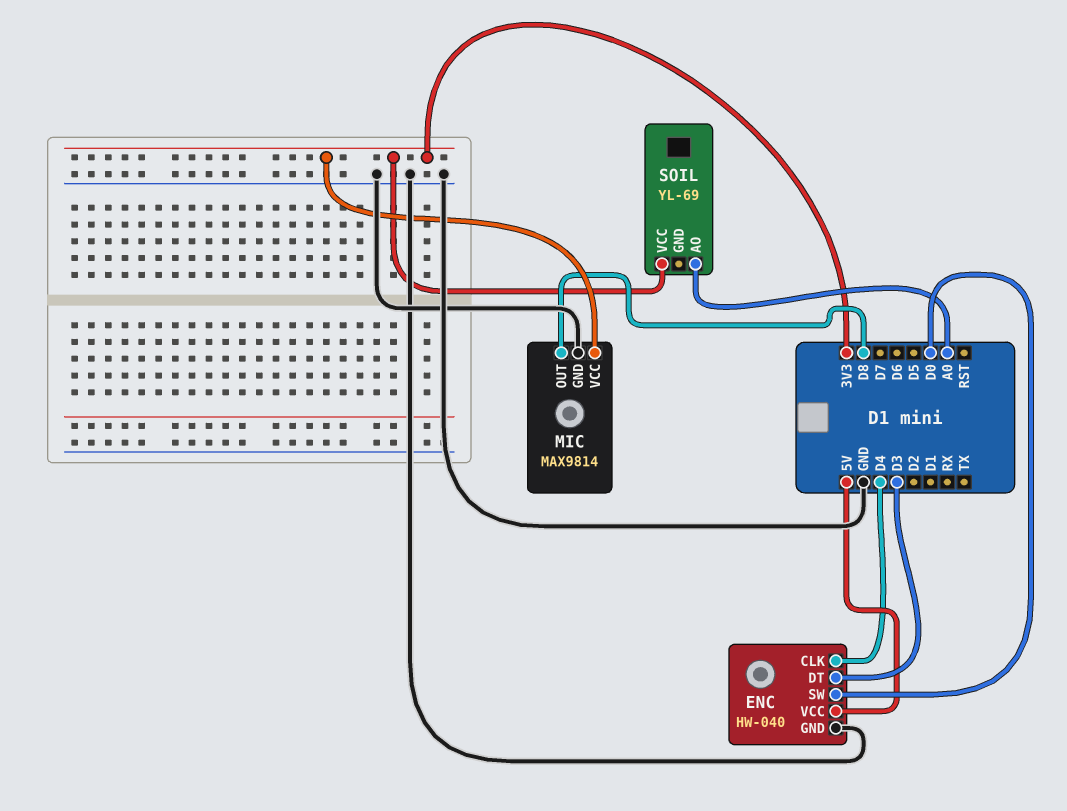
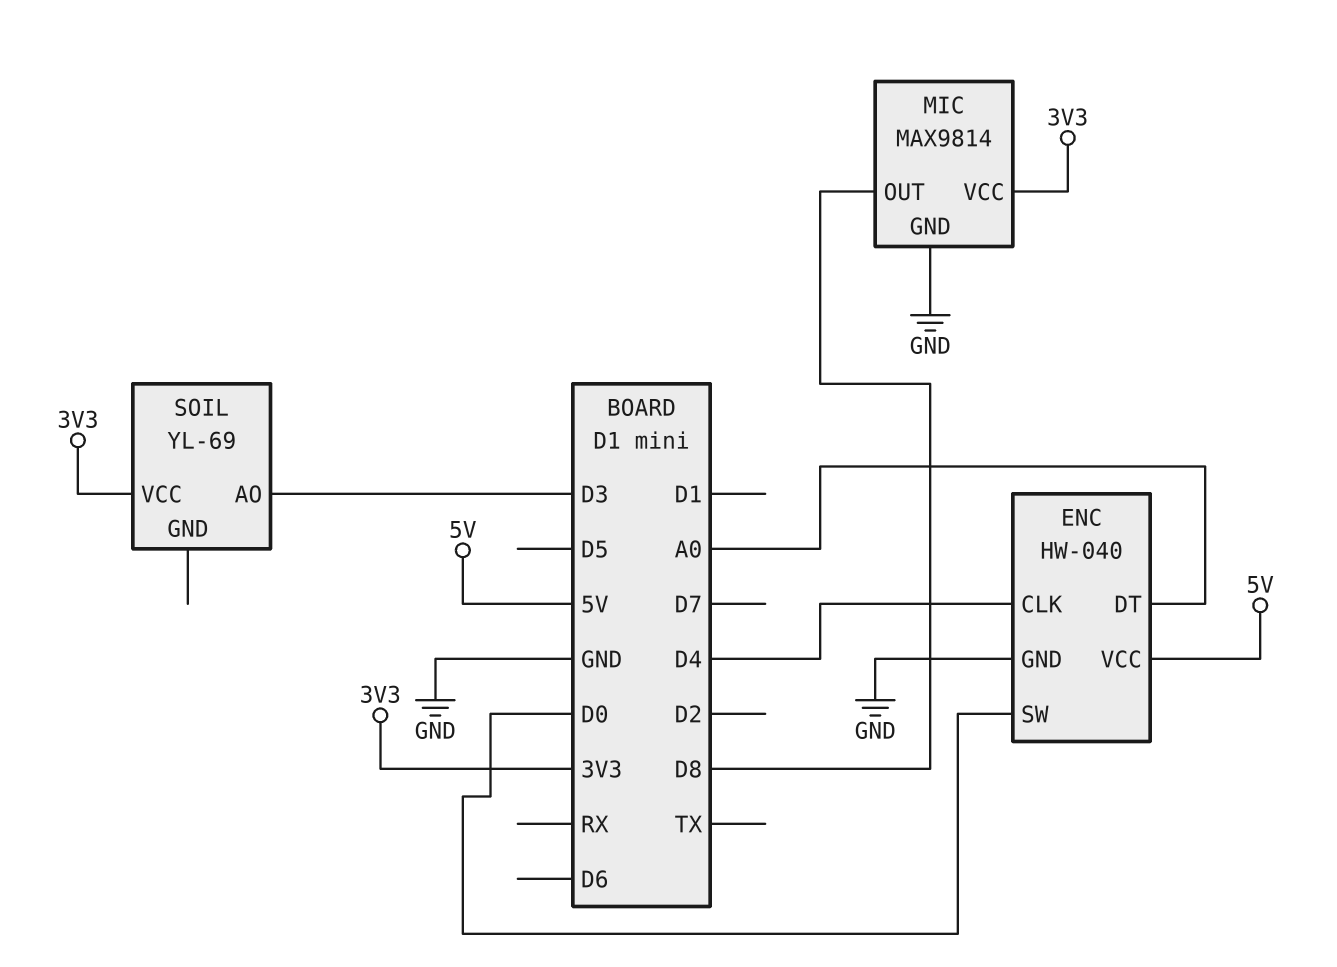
ENC pin DT: D3 -> A0
SOIL pin AO: A0 -> D3

